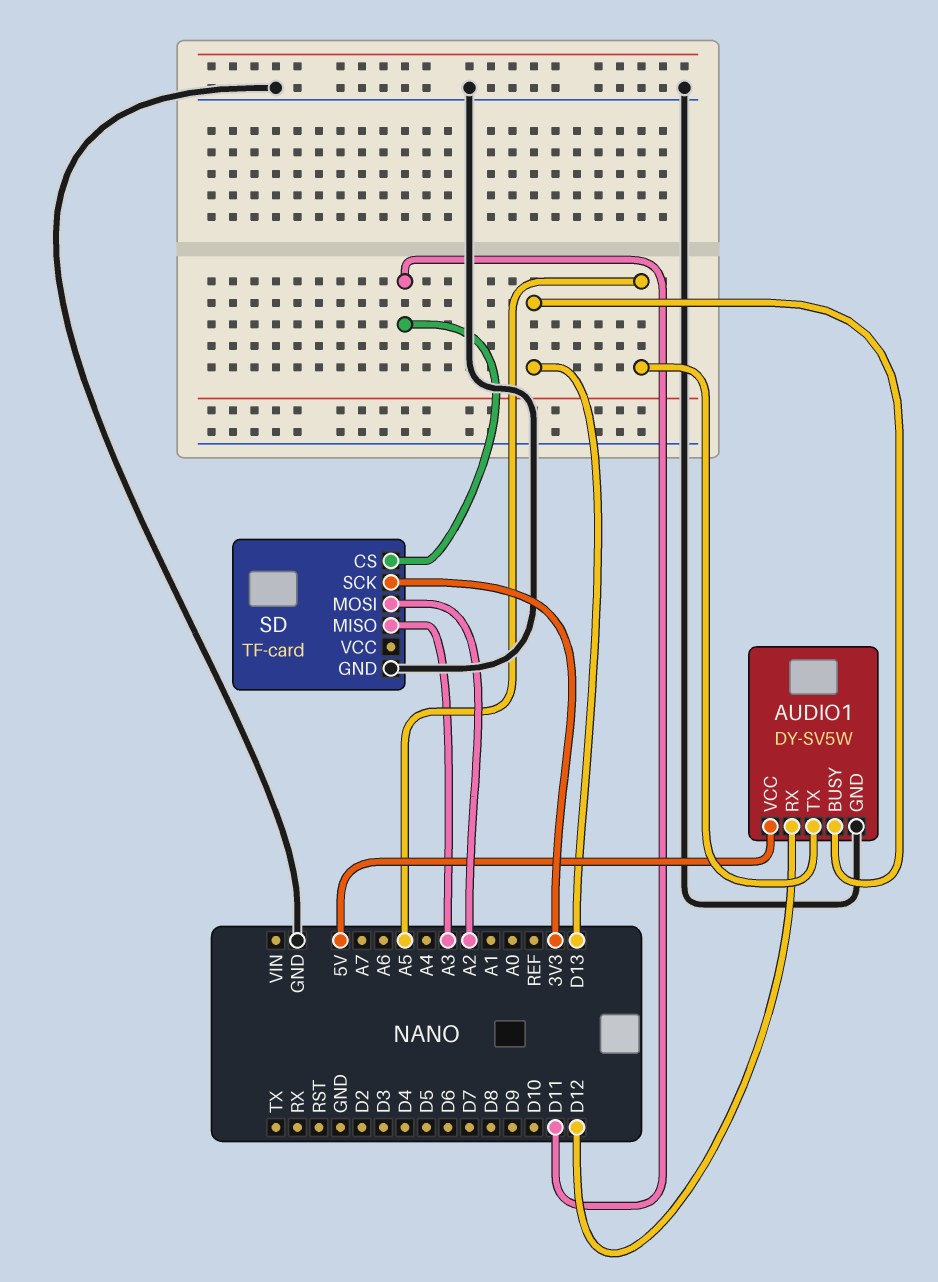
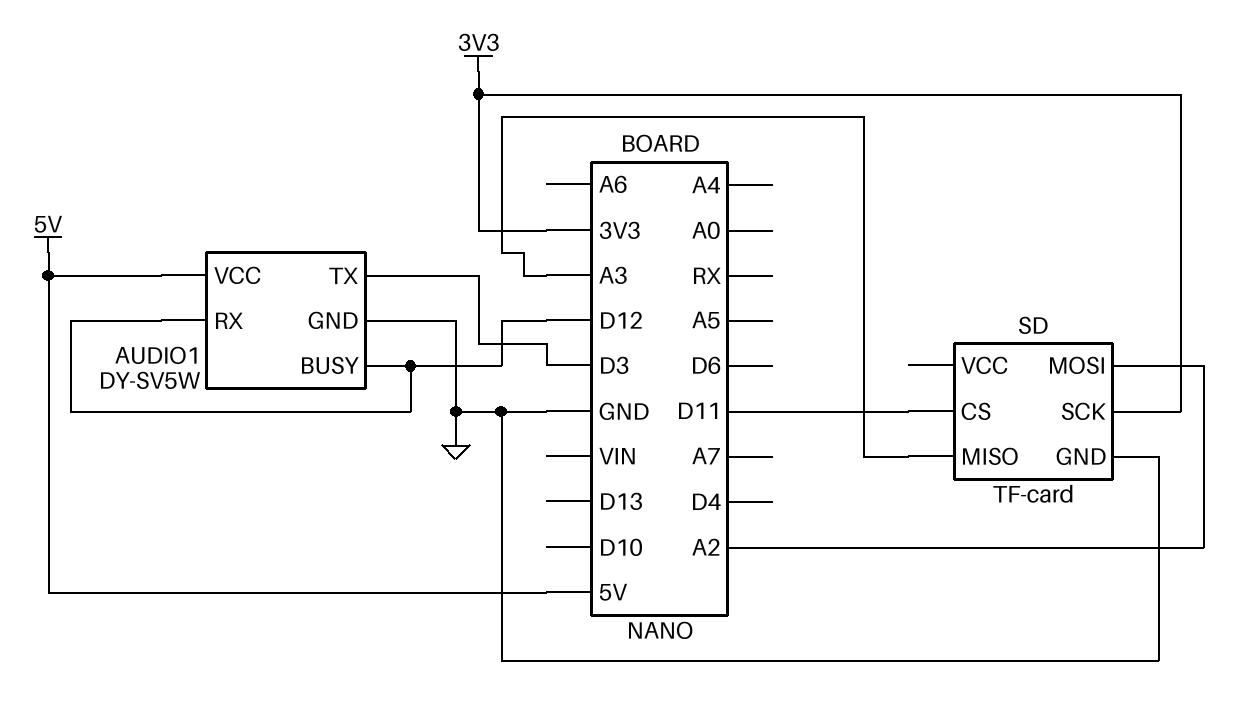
AUDIO1 pin BUSY: D13 -> D12
AUDIO1 pin TX: A5 -> D3

